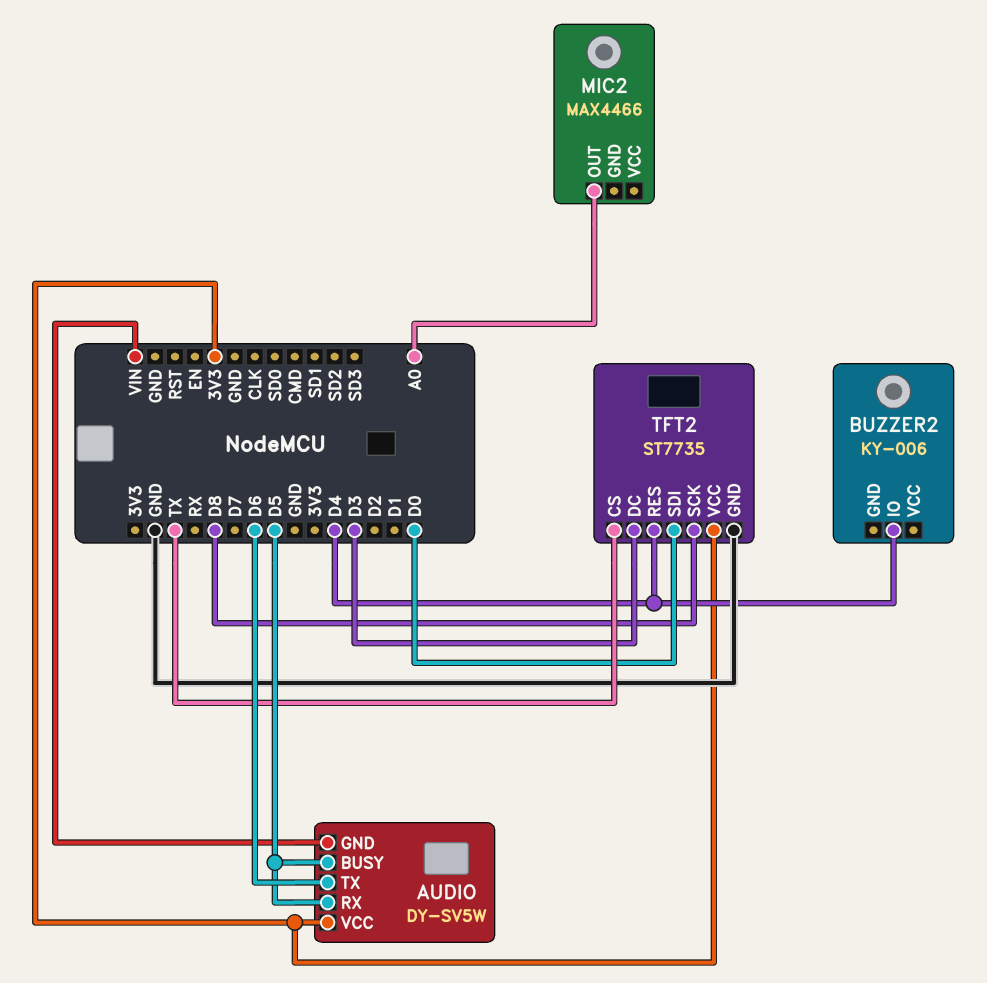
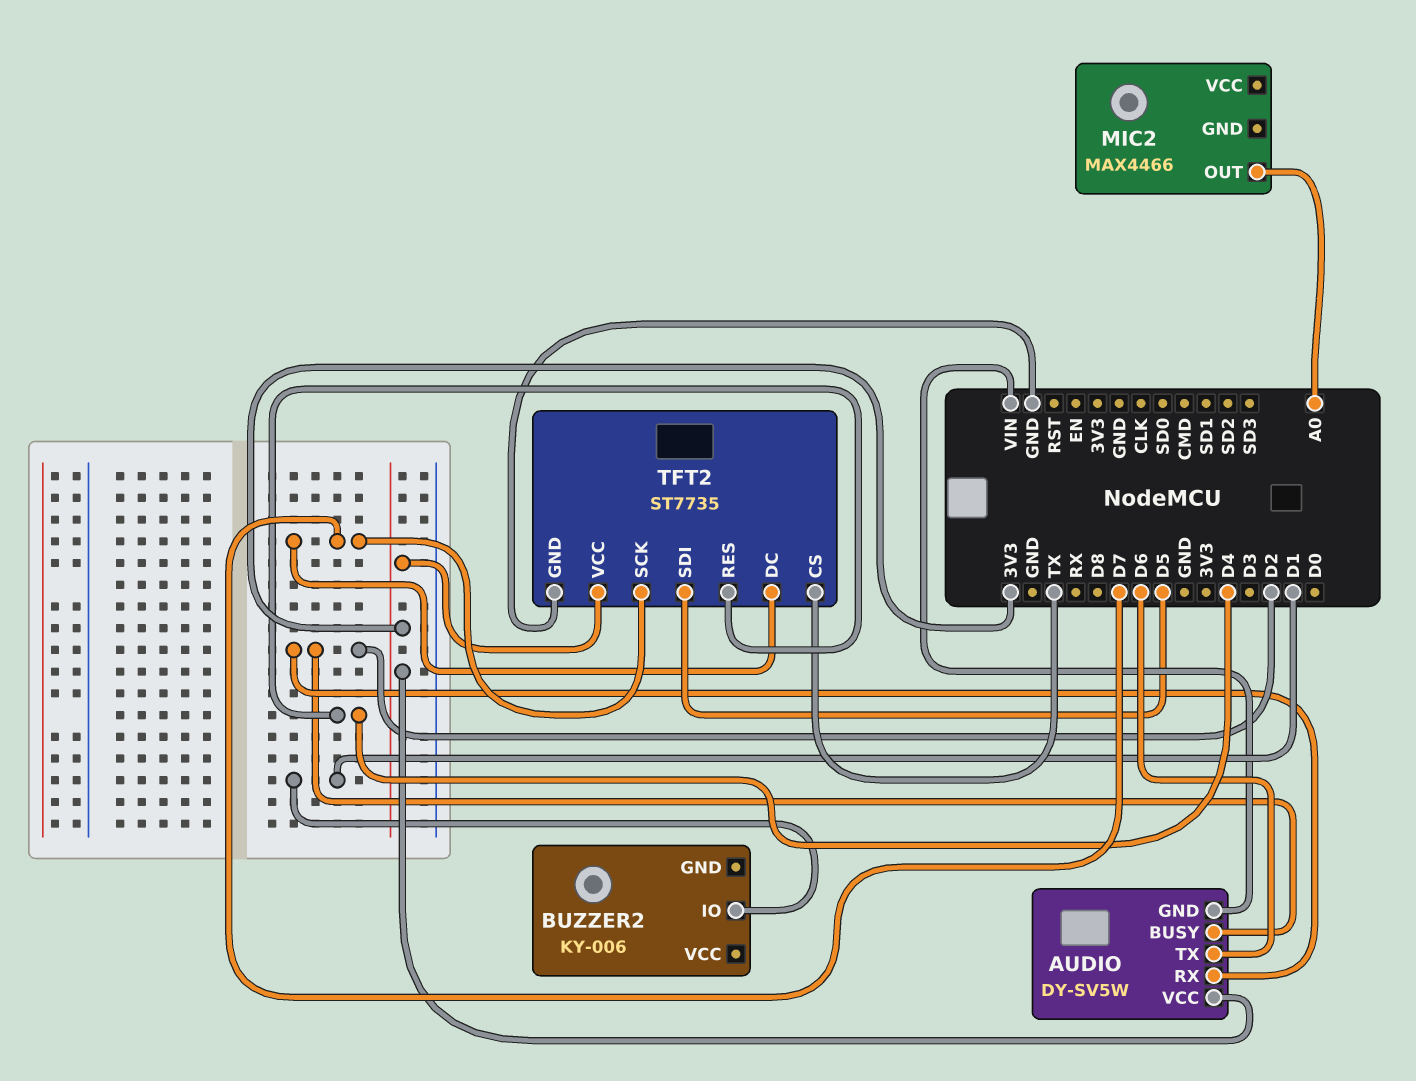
AUDIO pin BUSY: D5 -> D2
AUDIO pin RX: D5 -> D2
BUZZER2 pin IO: D4 -> D1
TFT2 pin DC: D3 -> D7
TFT2 pin SCK: D8 -> D7
TFT2 pin SDI: D0 -> D5

